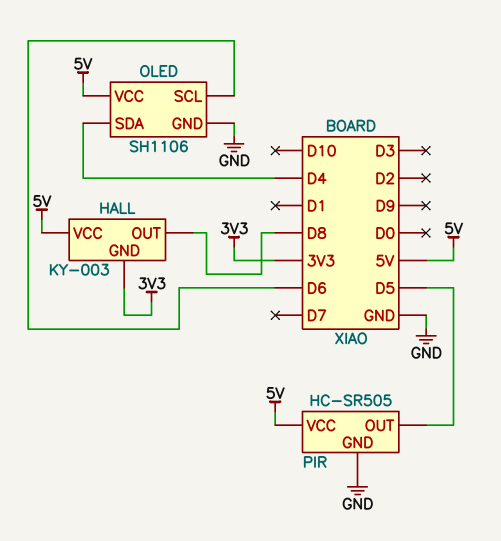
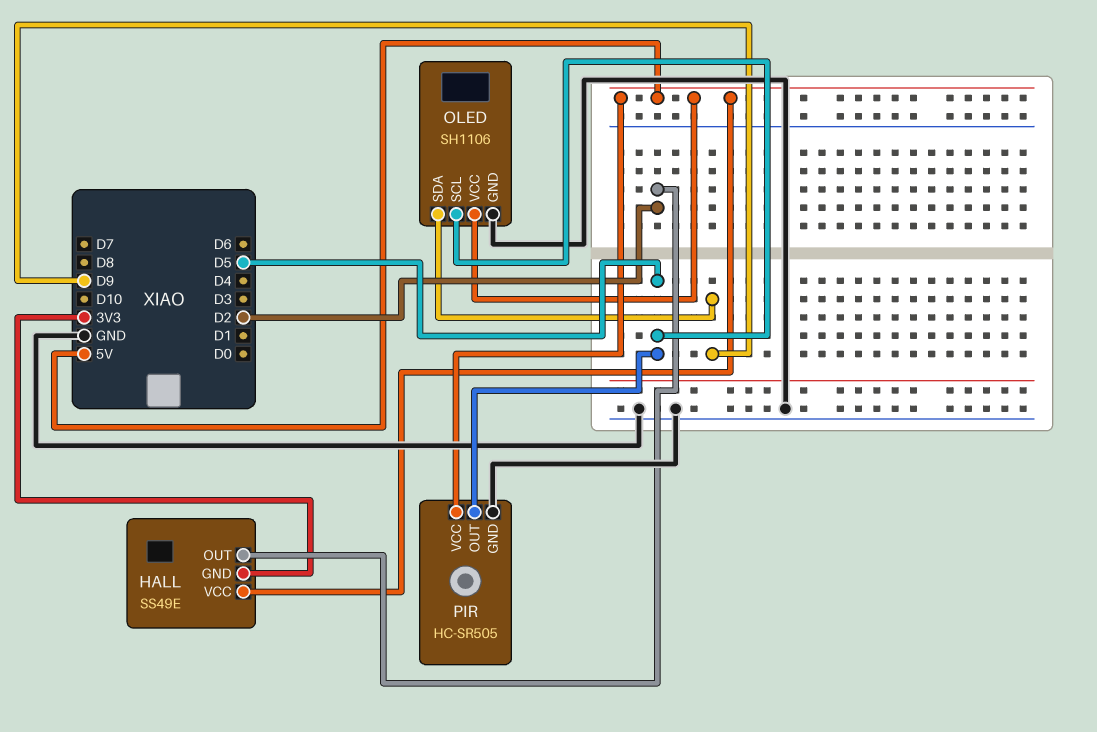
HALL: KY-003 -> SS49E
HALL pin OUT: D8 -> D2
OLED pin SCL: D6 -> D5
OLED pin SDA: D4 -> D9

